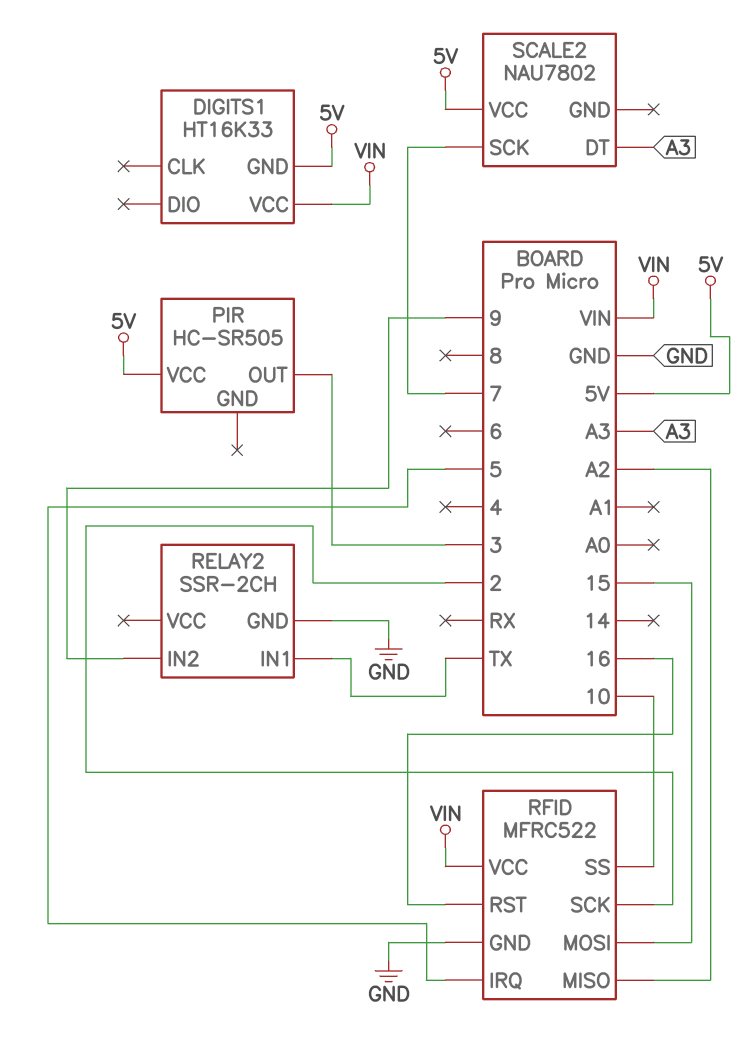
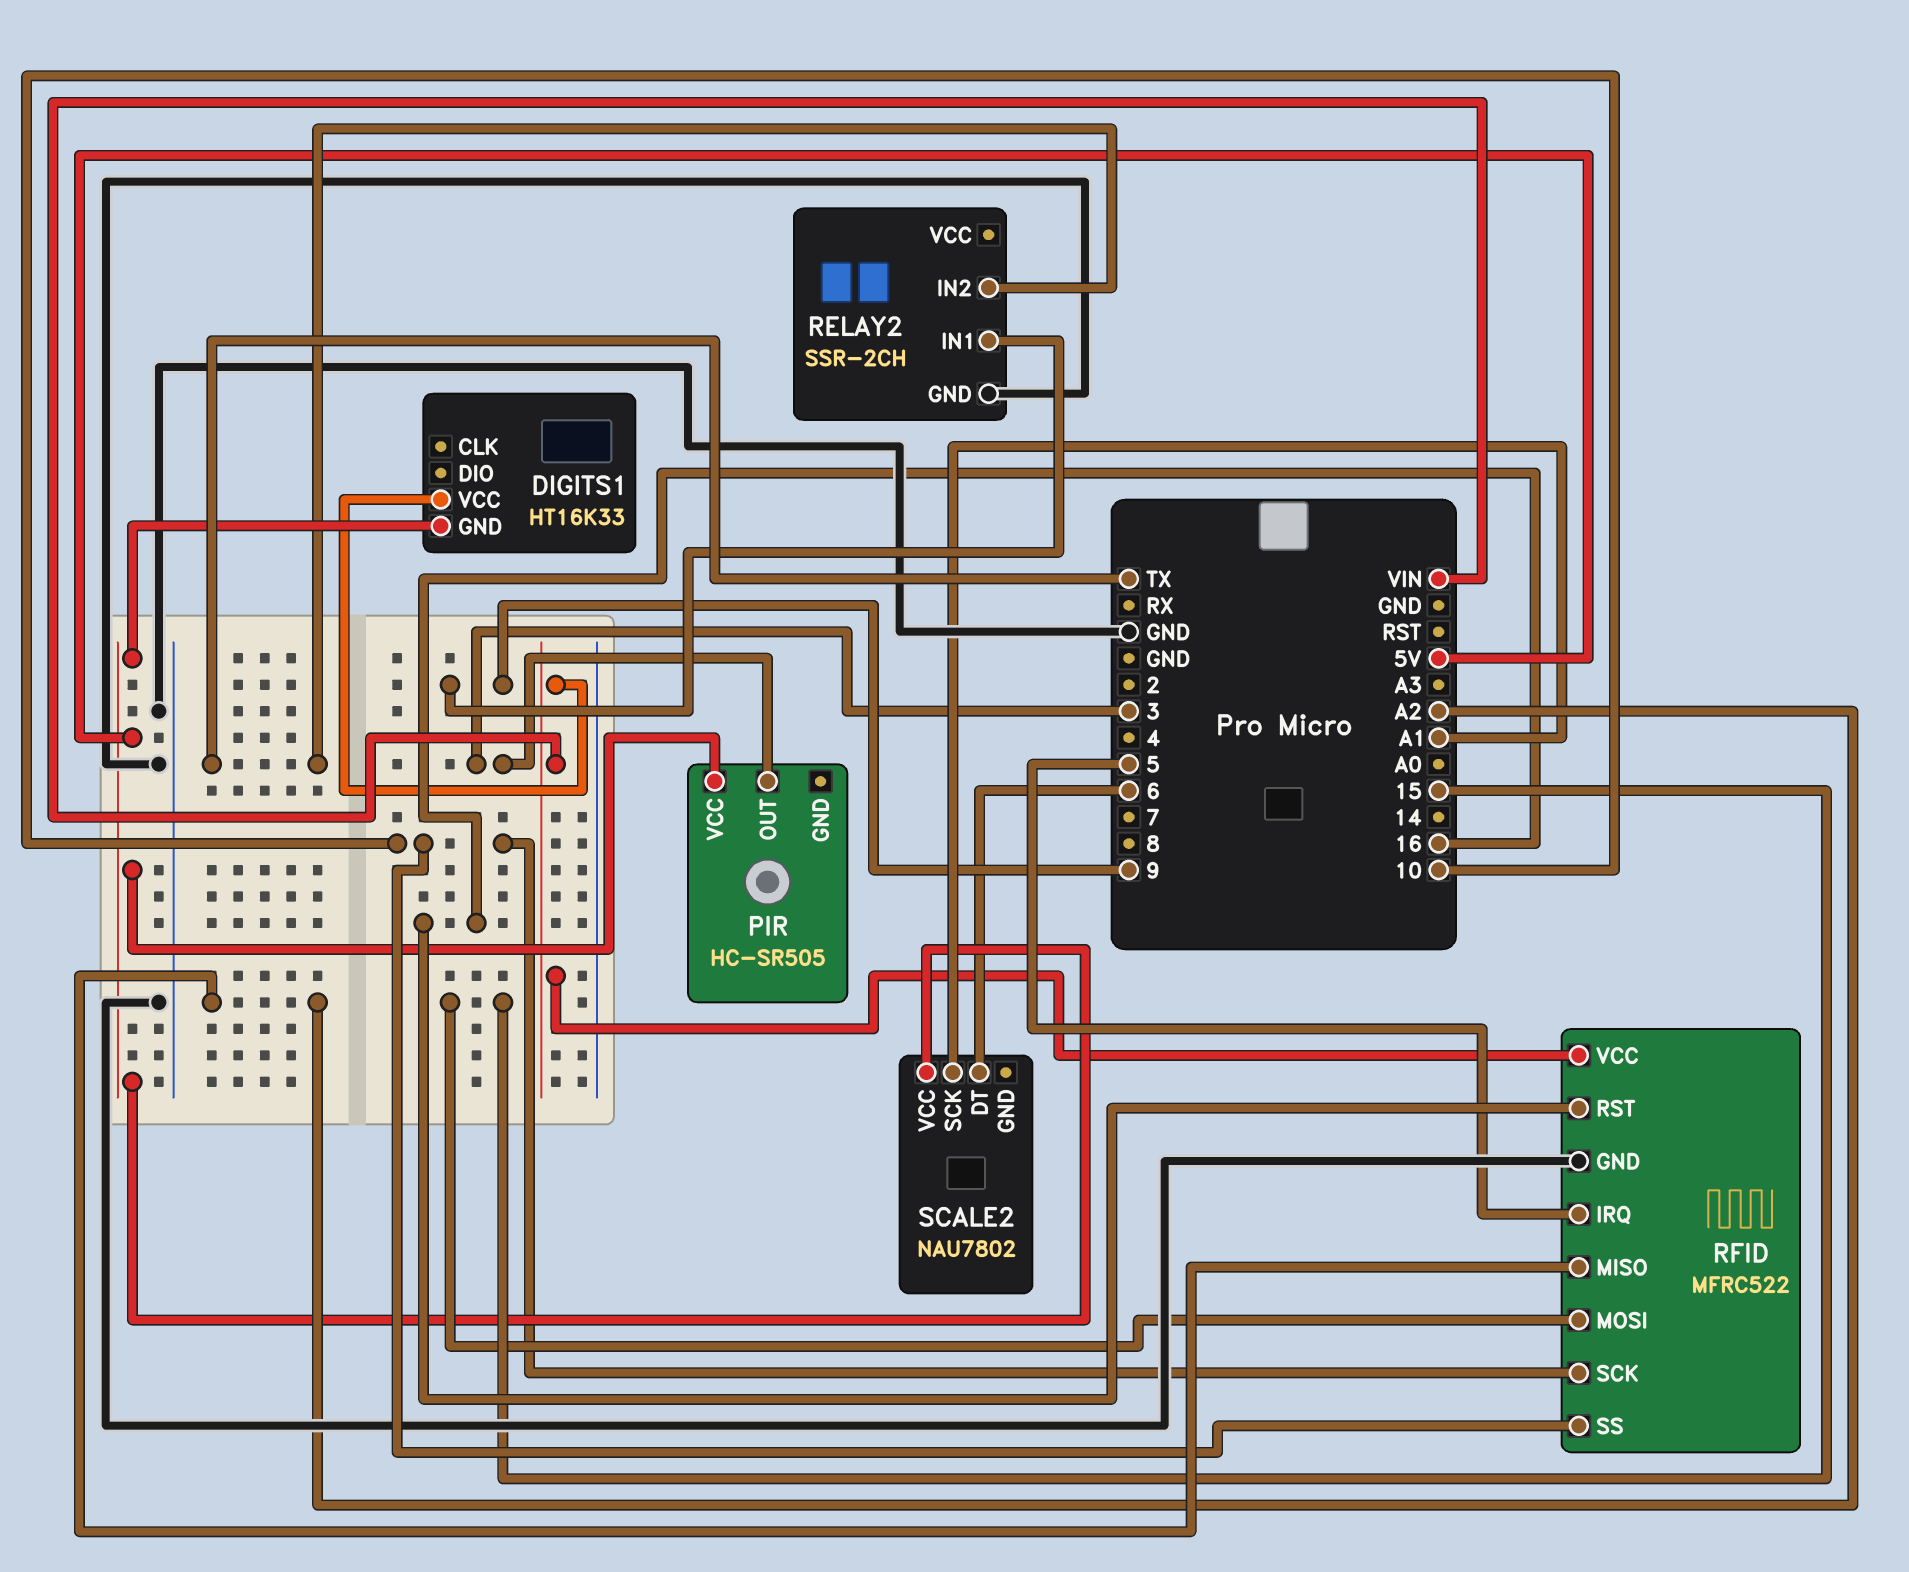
RELAY2 pin IN1: TX -> 9
RELAY2 pin IN2: 9 -> TX
RFID pin SCK: 2 -> 10
SCALE2 pin DT: A3 -> 6
SCALE2 pin SCK: 7 -> A1

